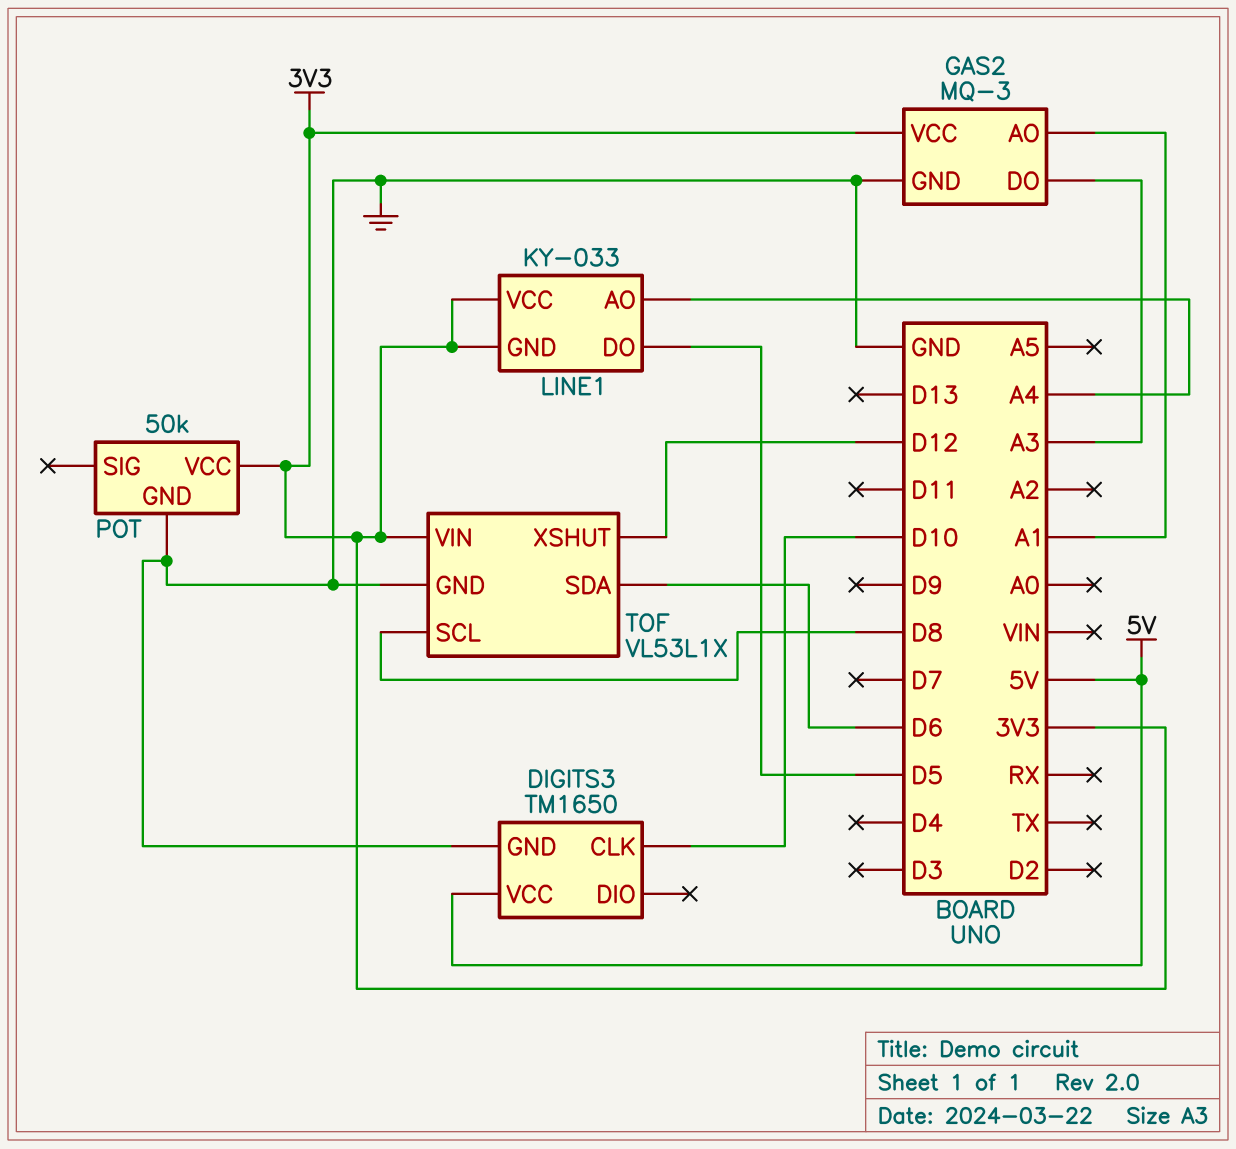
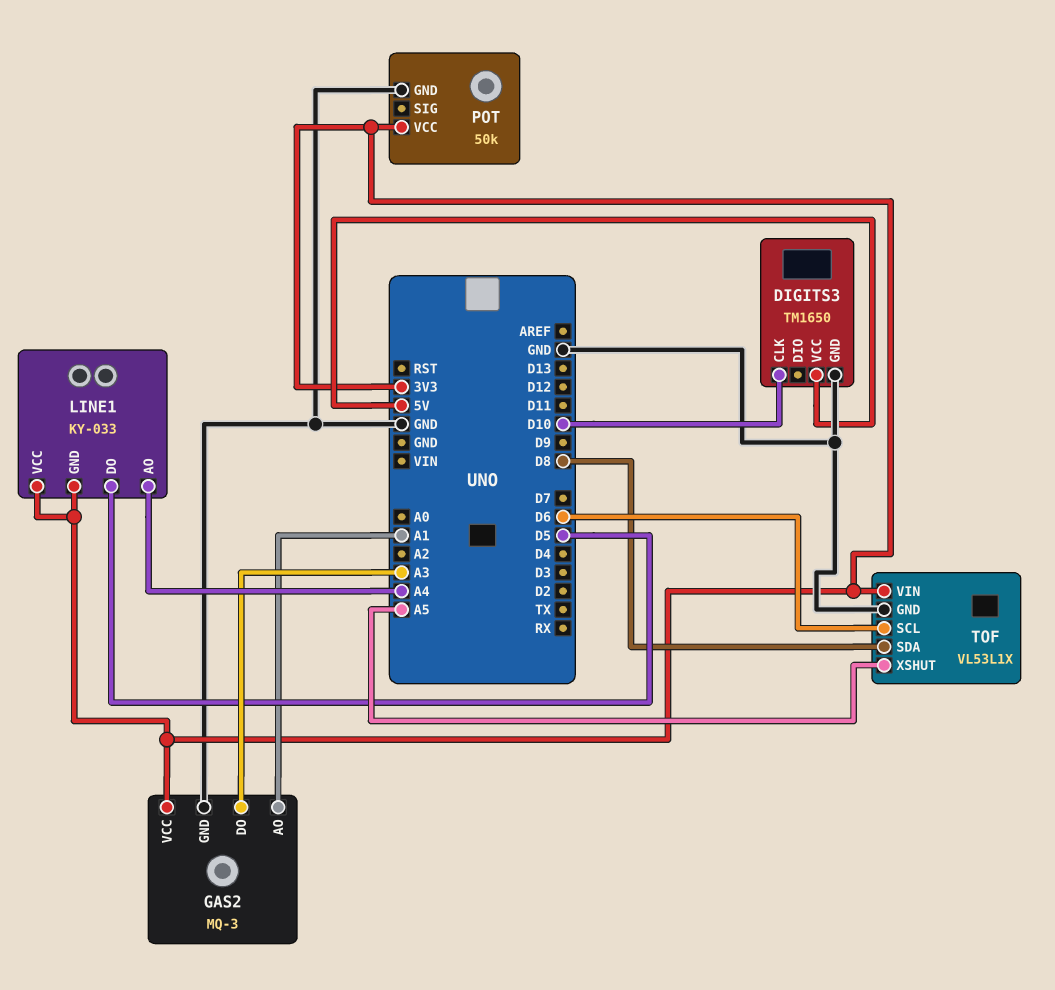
TOF pin SCL: D8 -> D6
TOF pin SDA: D6 -> D8
TOF pin XSHUT: D12 -> A5

